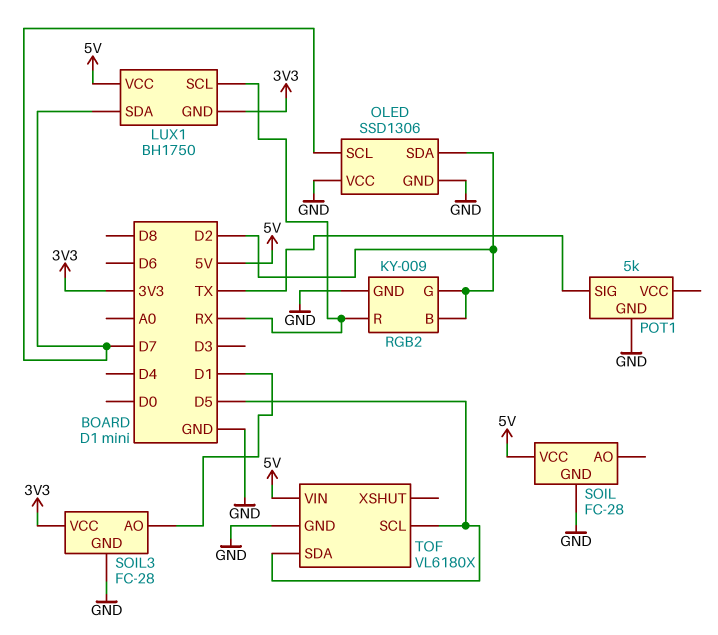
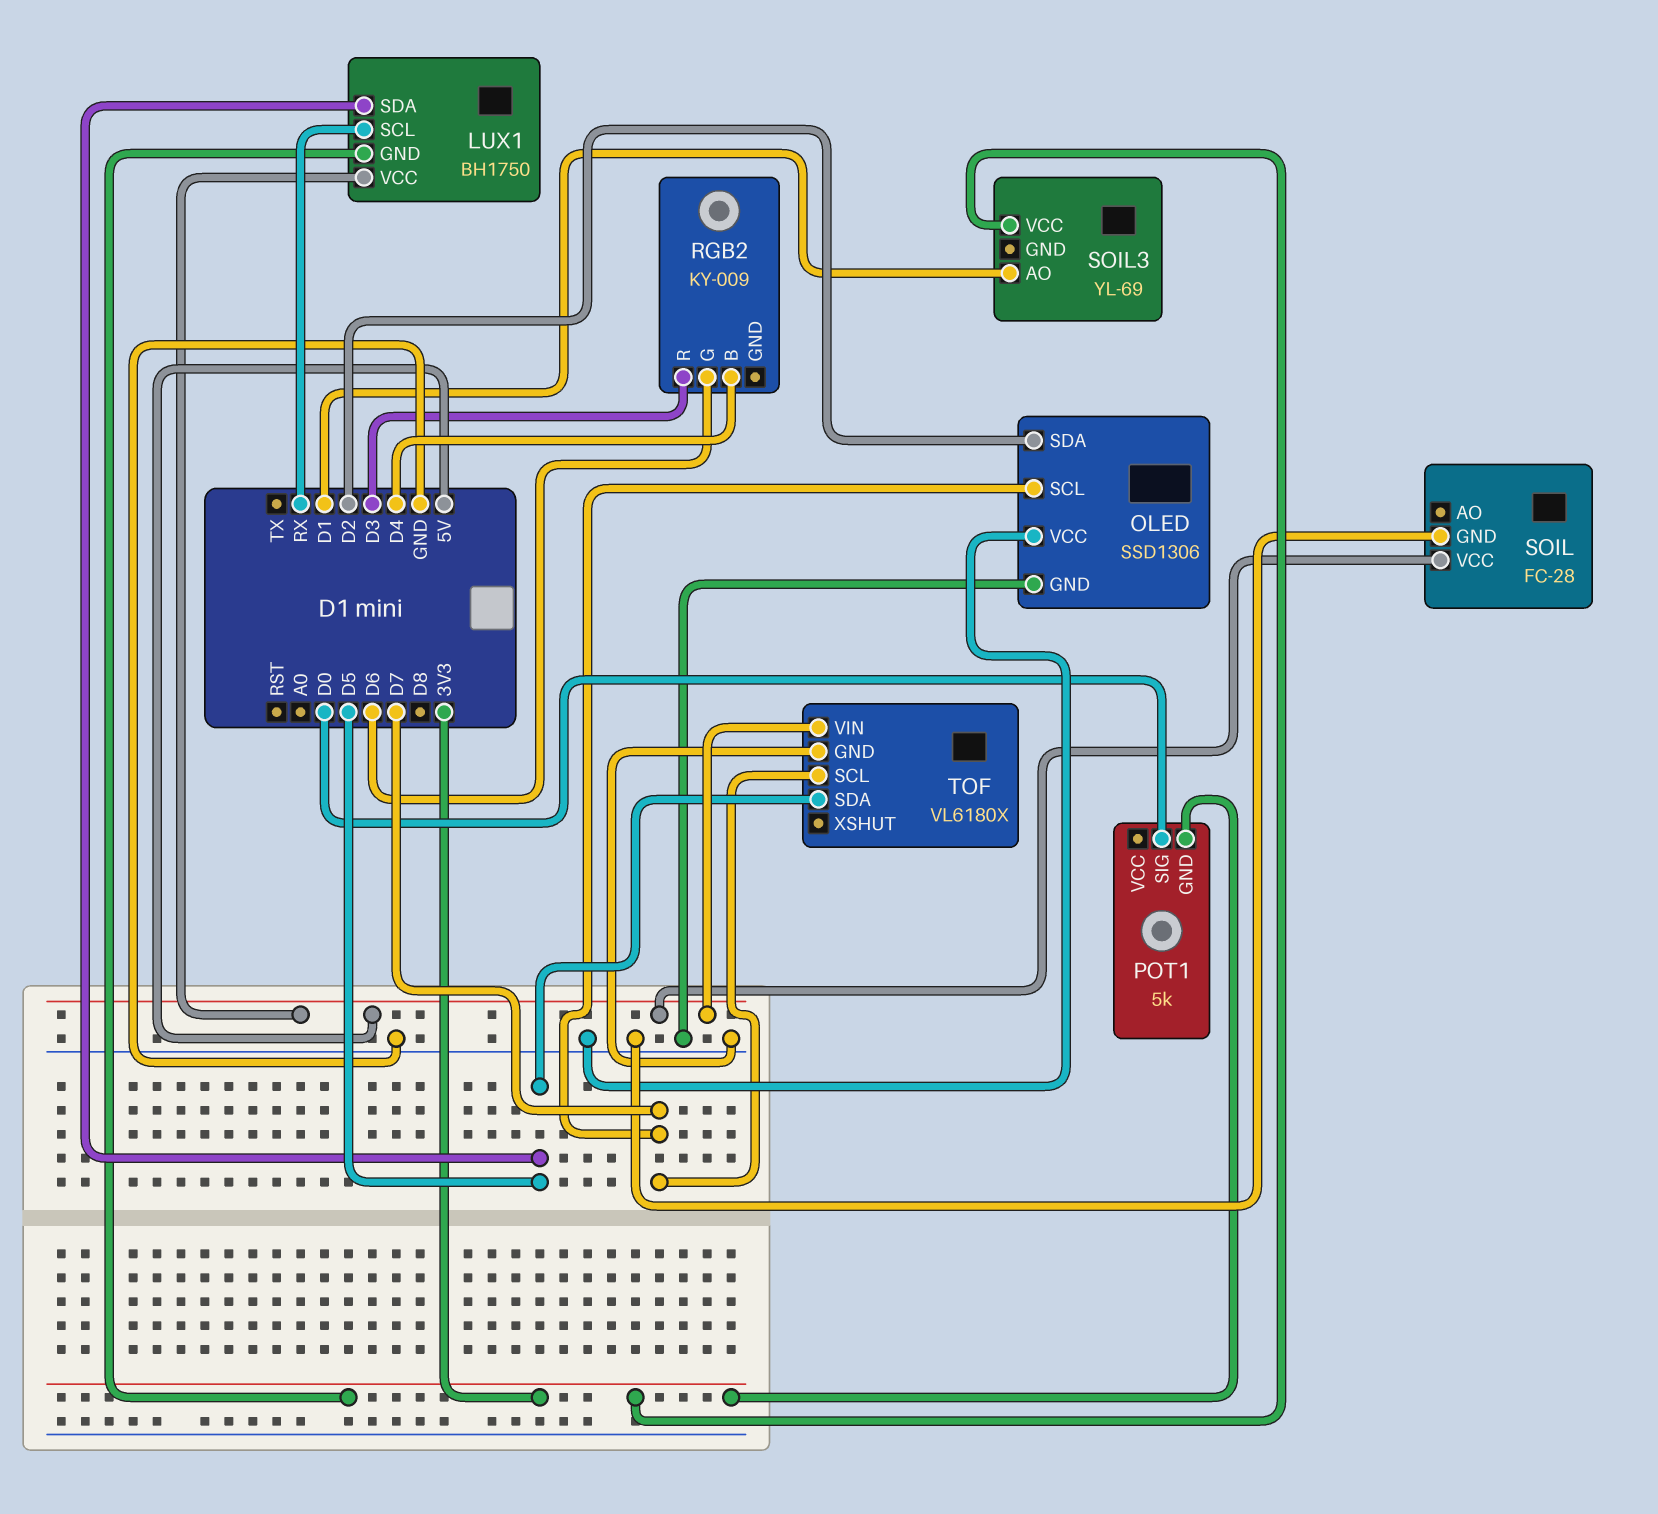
LUX1 pin SDA: D7 -> D5
POT1 pin GND: GND -> 3V3
POT1 pin SIG: TX -> D0
RGB2 pin B: D2 -> D4
RGB2 pin G: D2 -> D6
RGB2 pin GND: GND -> none
RGB2 pin R: RX -> D3
SOIL3: FC-28 -> YL-69
SOIL3 pin GND: GND -> none
TOF pin SCL: D5 -> D7

